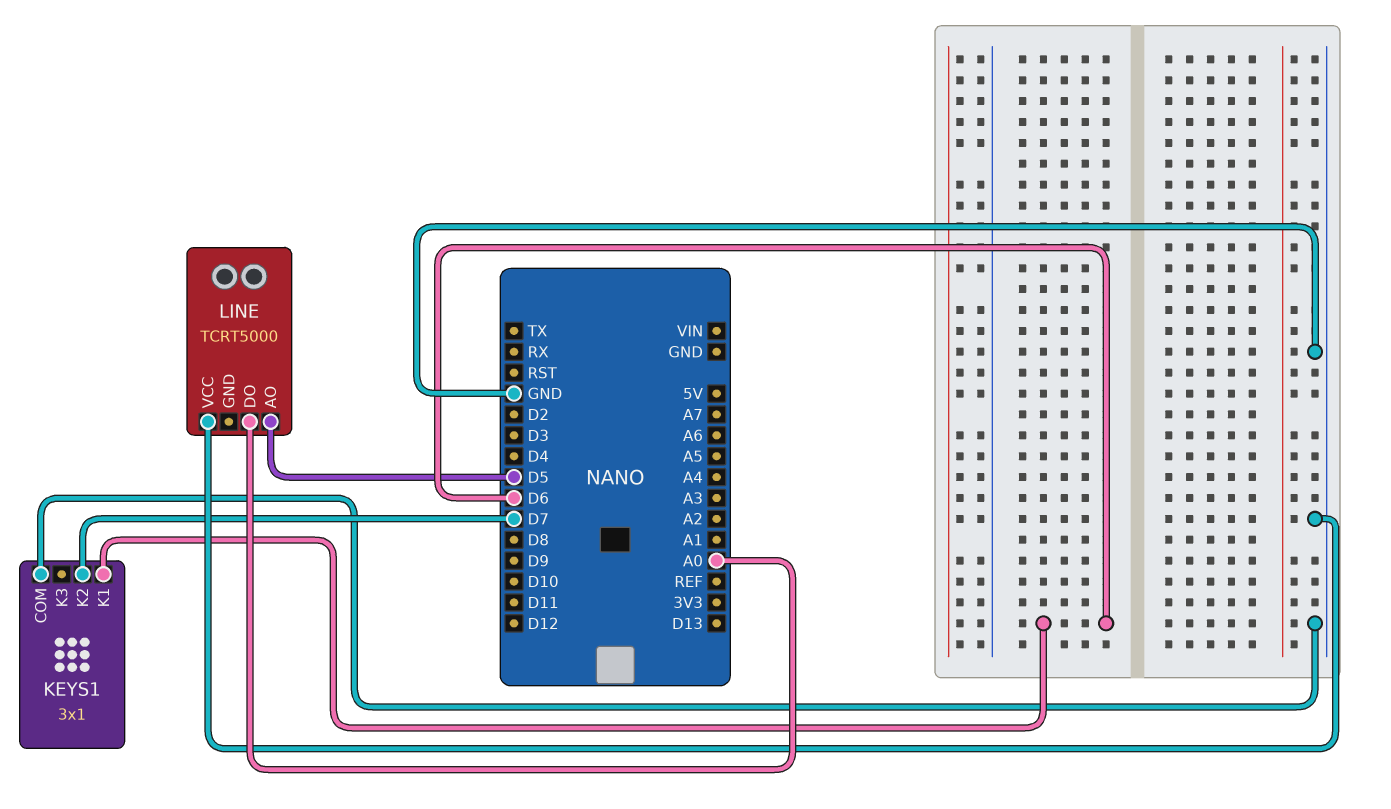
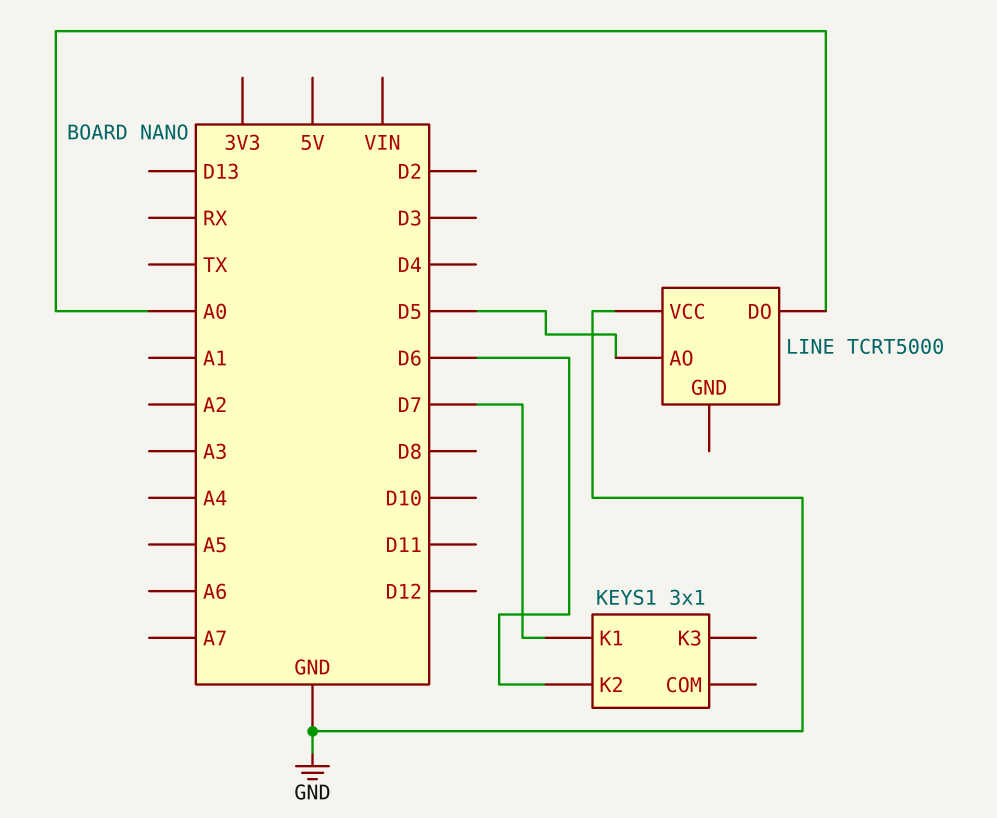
KEYS1 pin COM: GND -> none
KEYS1 pin K1: D6 -> D7
KEYS1 pin K2: D7 -> D6

